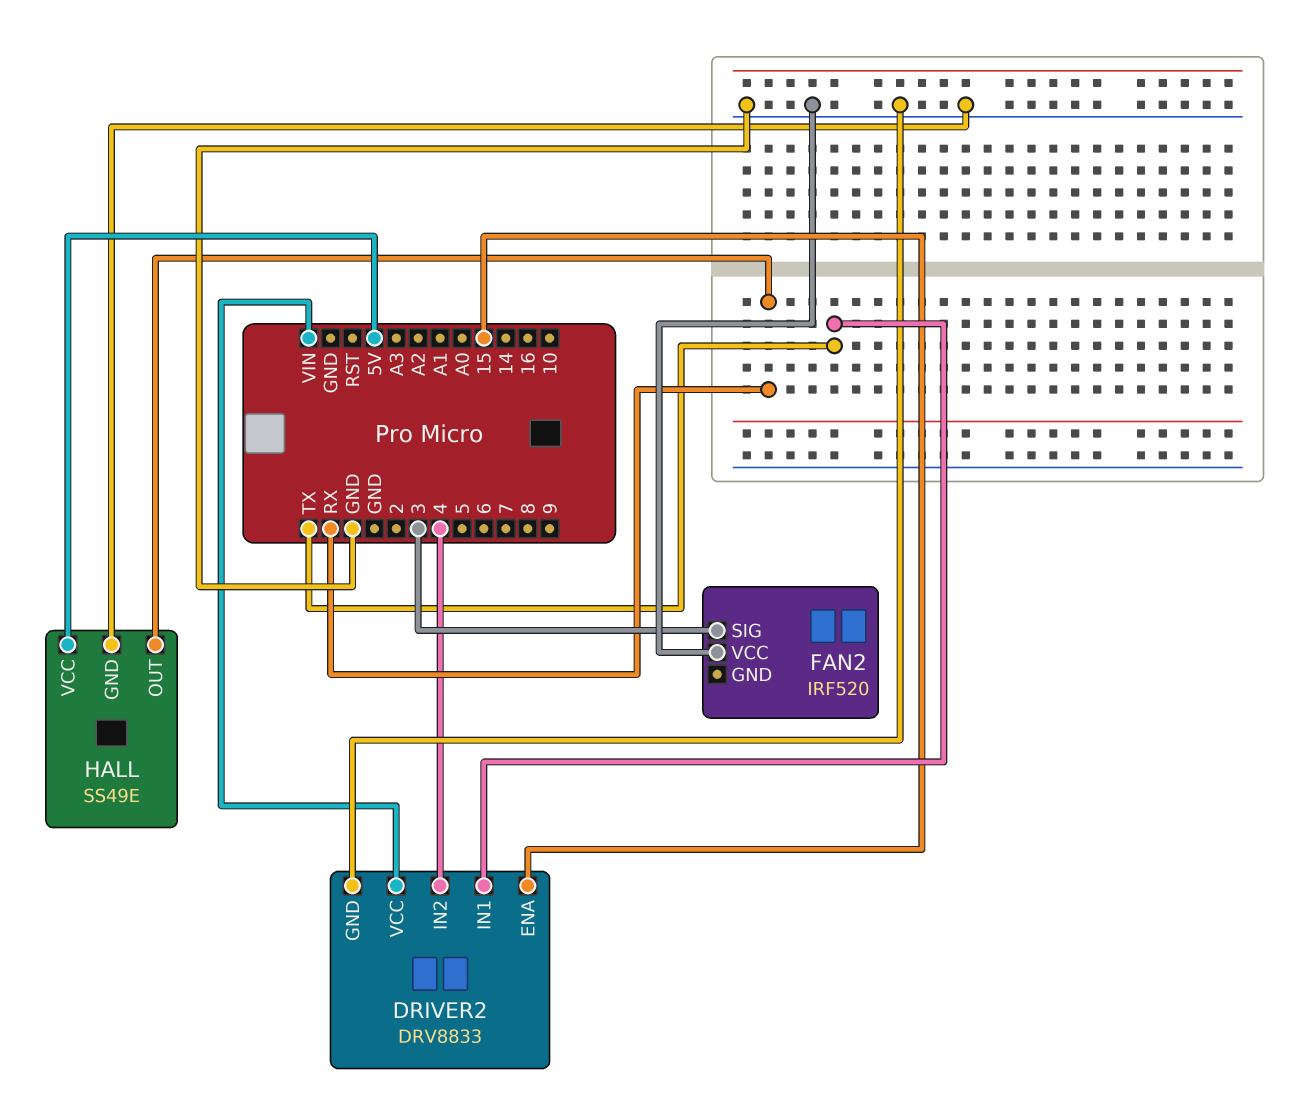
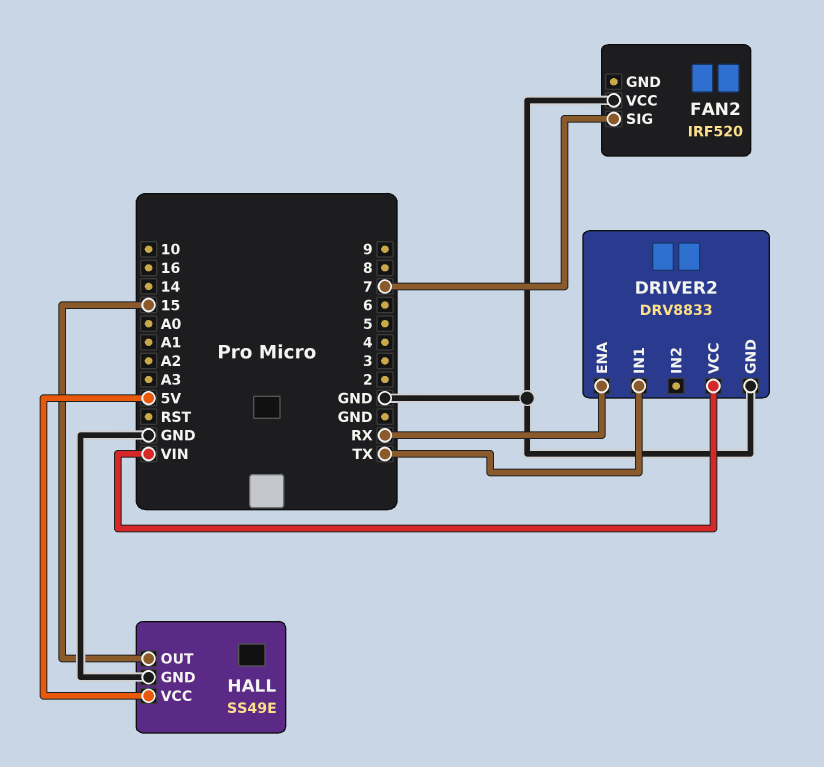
DRIVER2 pin ENA: 15 -> RX
DRIVER2 pin IN2: 4 -> none
FAN2 pin SIG: 3 -> 7
HALL pin OUT: RX -> 15

